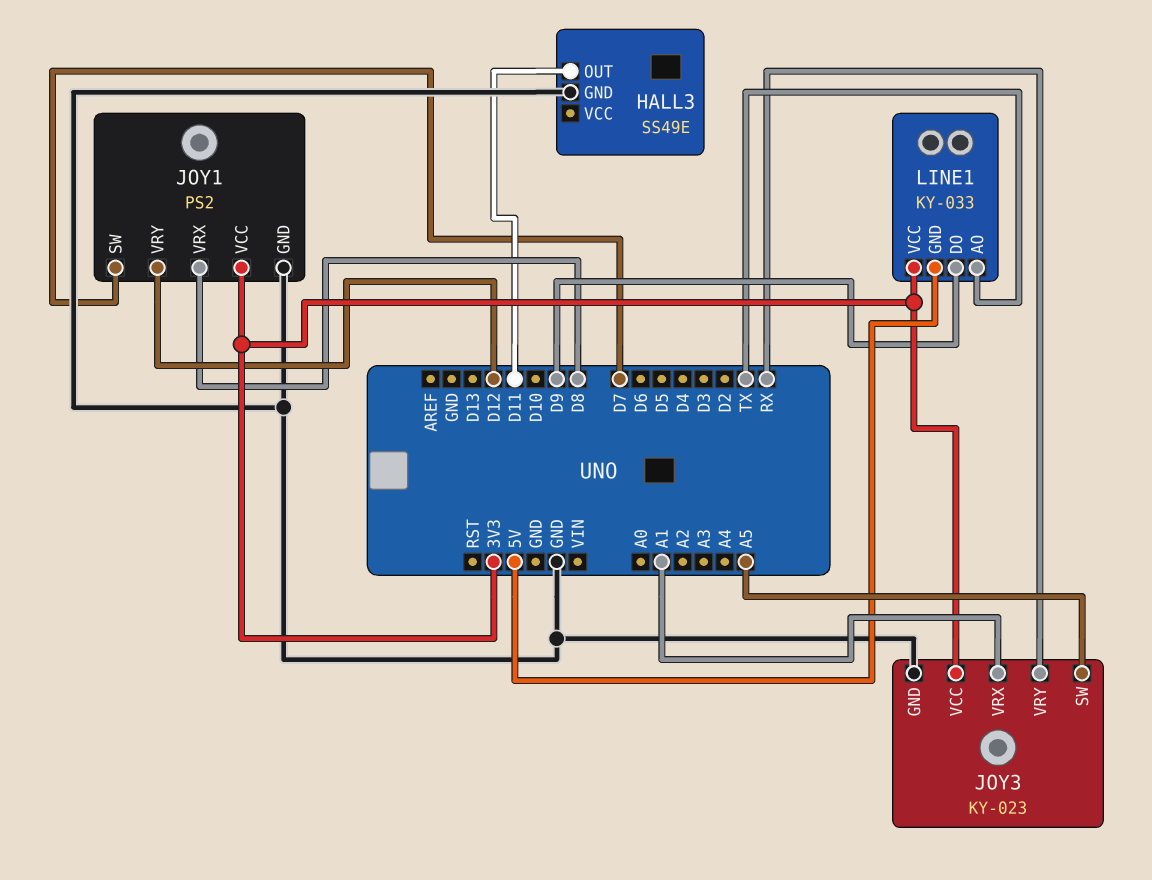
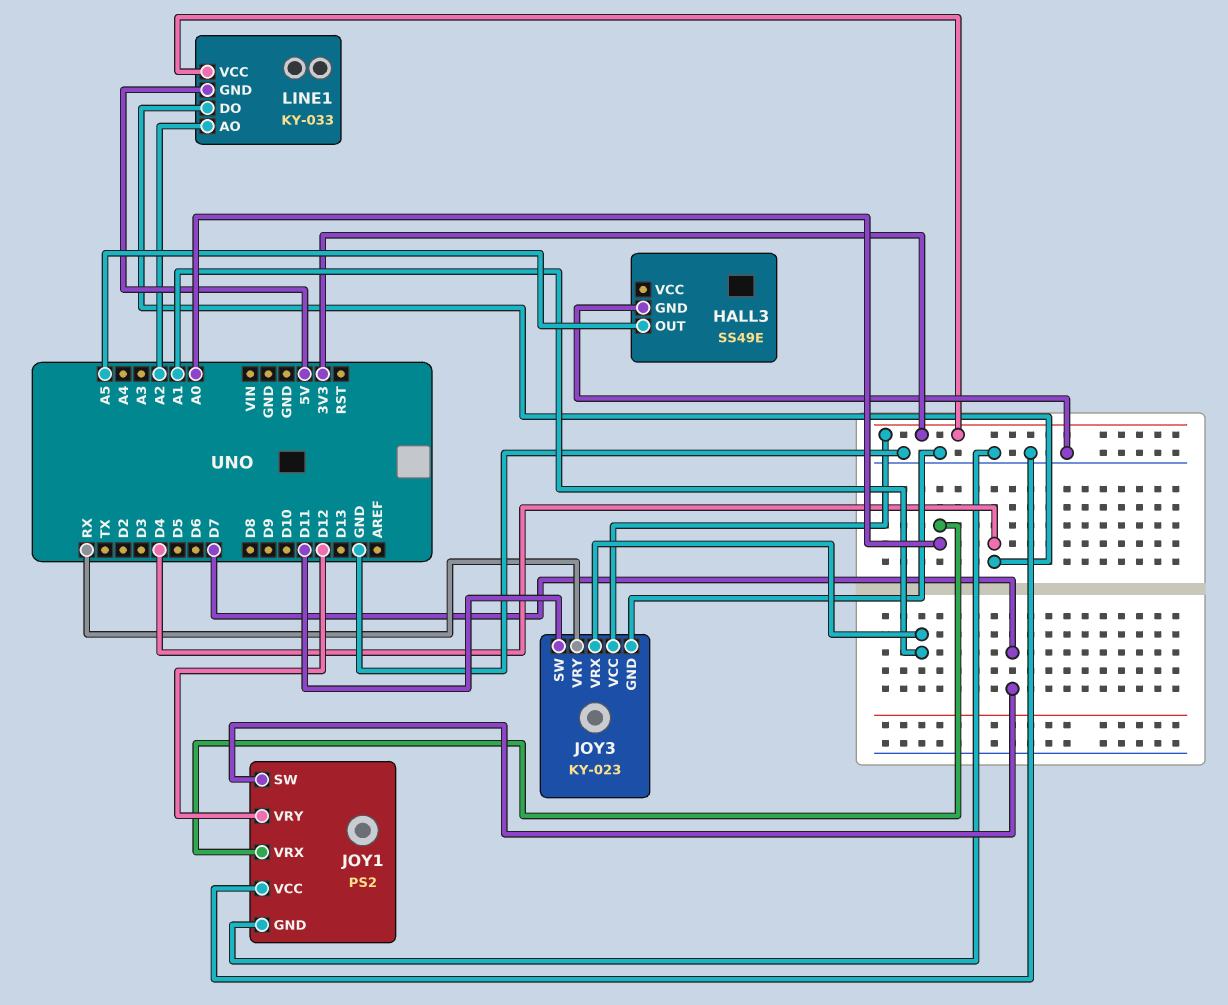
HALL3 pin OUT: D11 -> A5
JOY1 pin VCC: 3V3 -> GND
JOY1 pin VRX: D8 -> A0
JOY3 pin SW: A5 -> D11
LINE1 pin AO: TX -> A2
LINE1 pin DO: D9 -> D4

